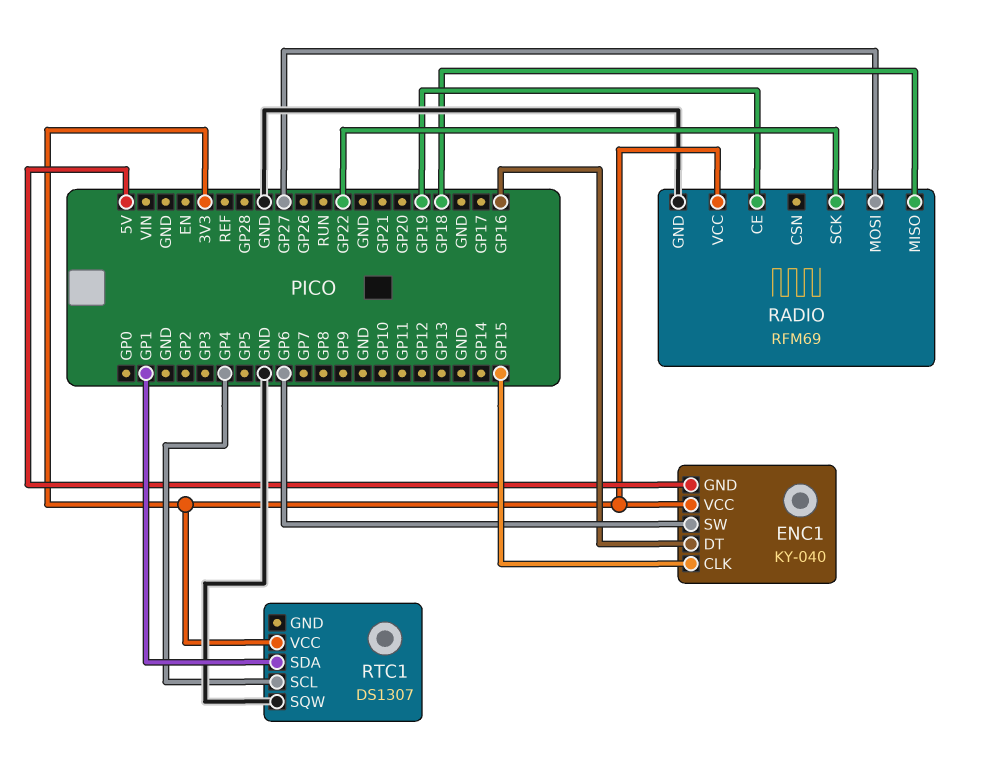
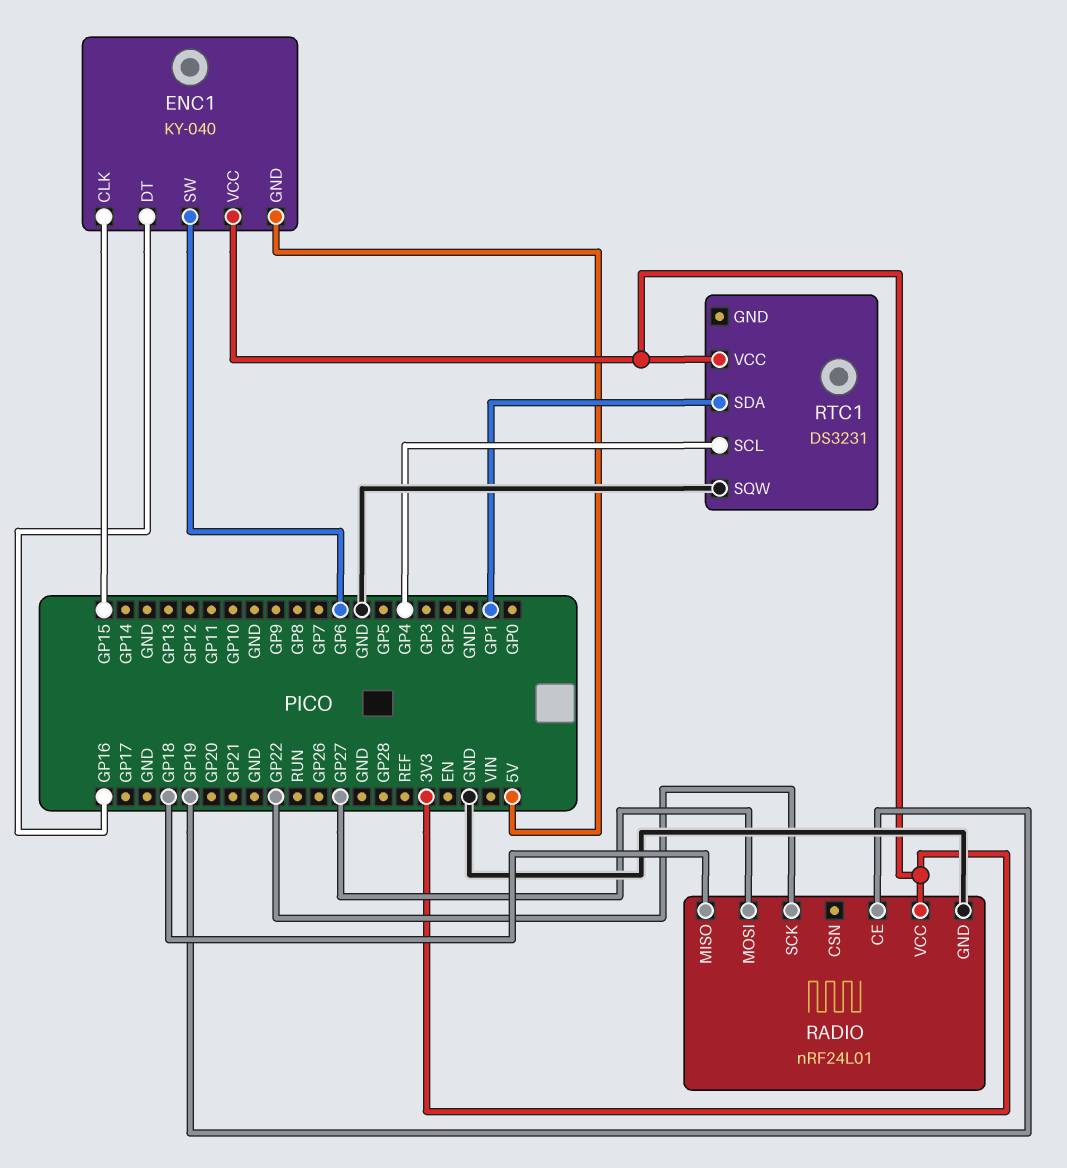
RADIO: RFM69 -> nRF24L01
RTC1: DS1307 -> DS3231

